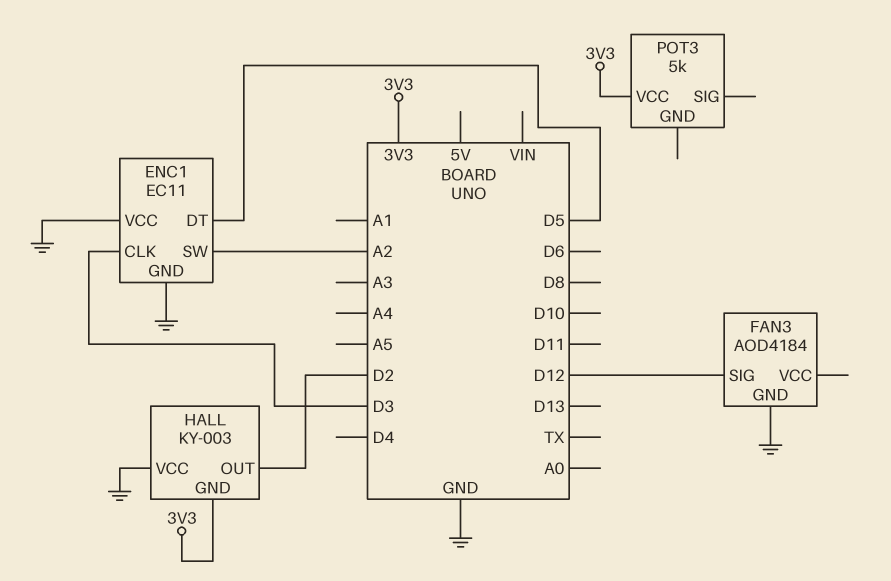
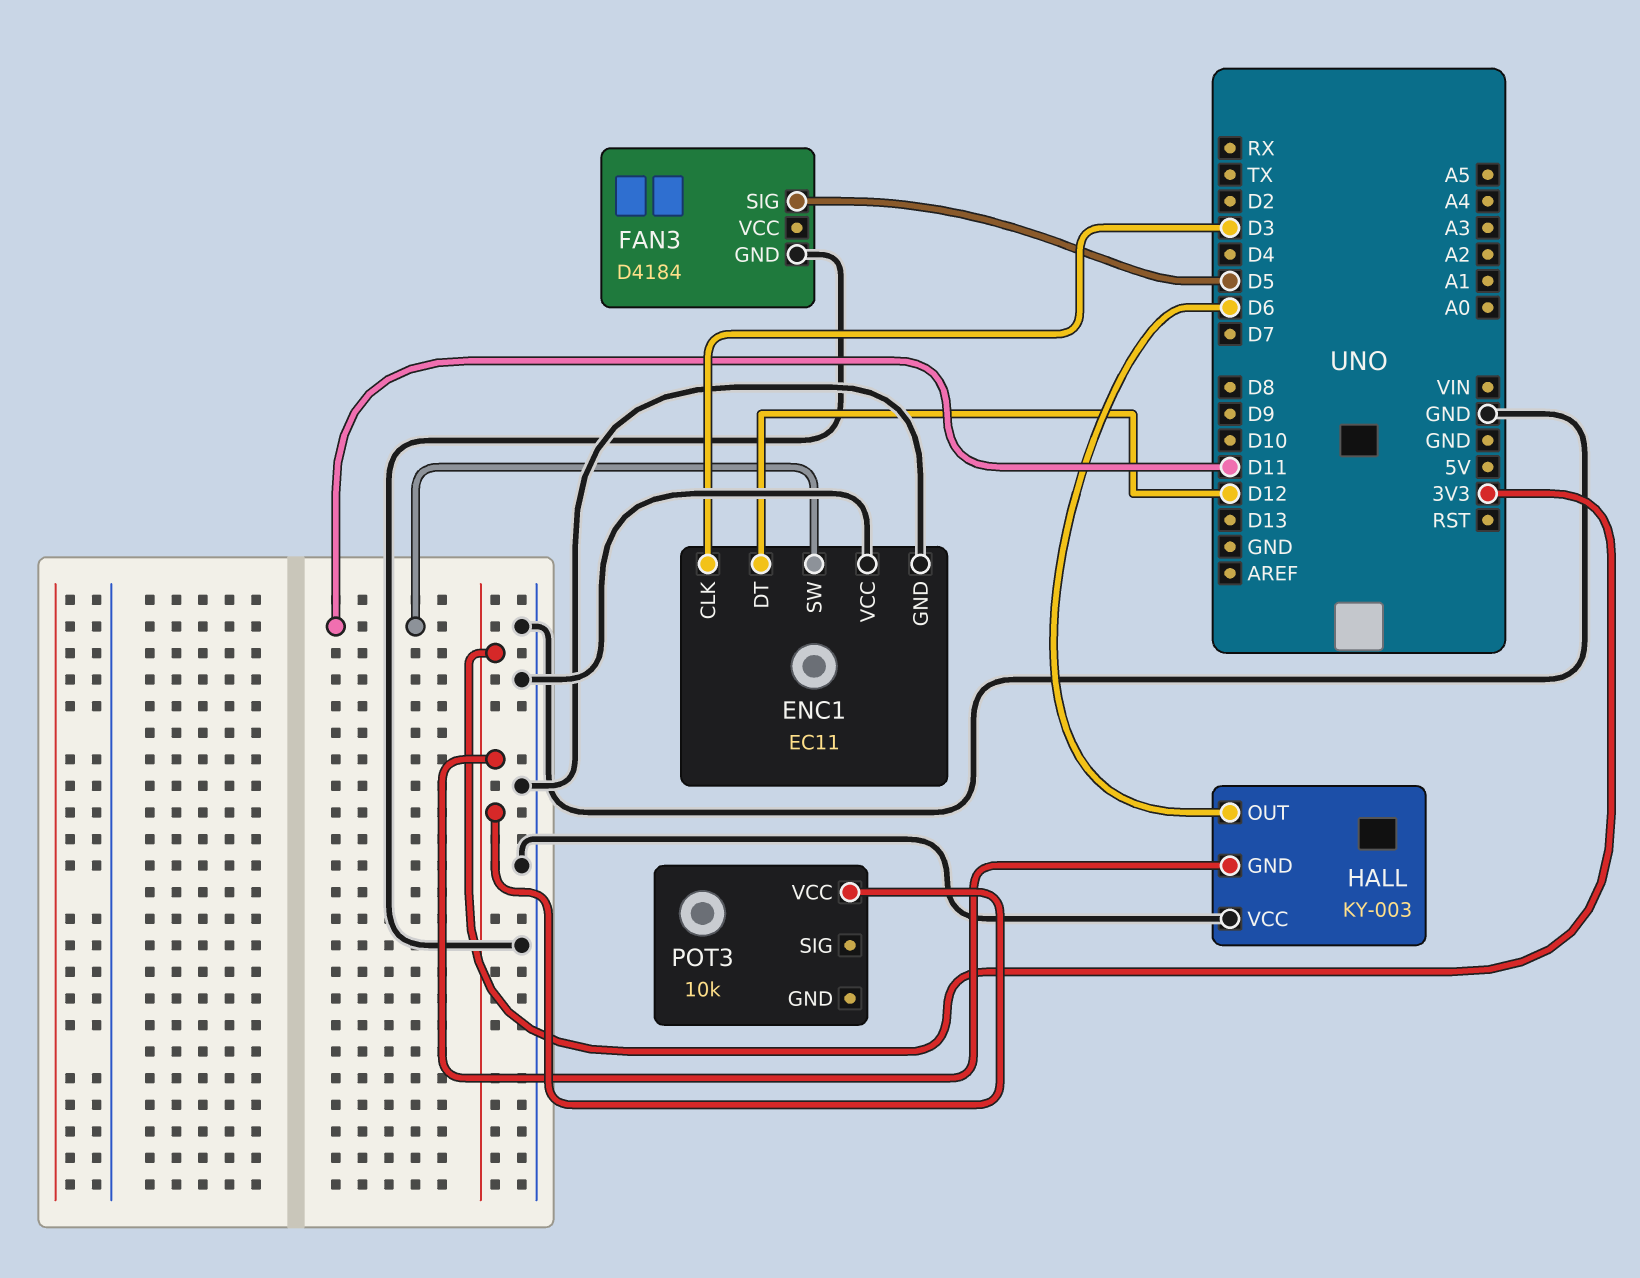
ENC1 pin DT: D5 -> D12
ENC1 pin SW: A2 -> D11
FAN3: AOD4184 -> D4184
FAN3 pin SIG: D12 -> D5
HALL pin OUT: D2 -> D6
POT3: 5k -> 10k

